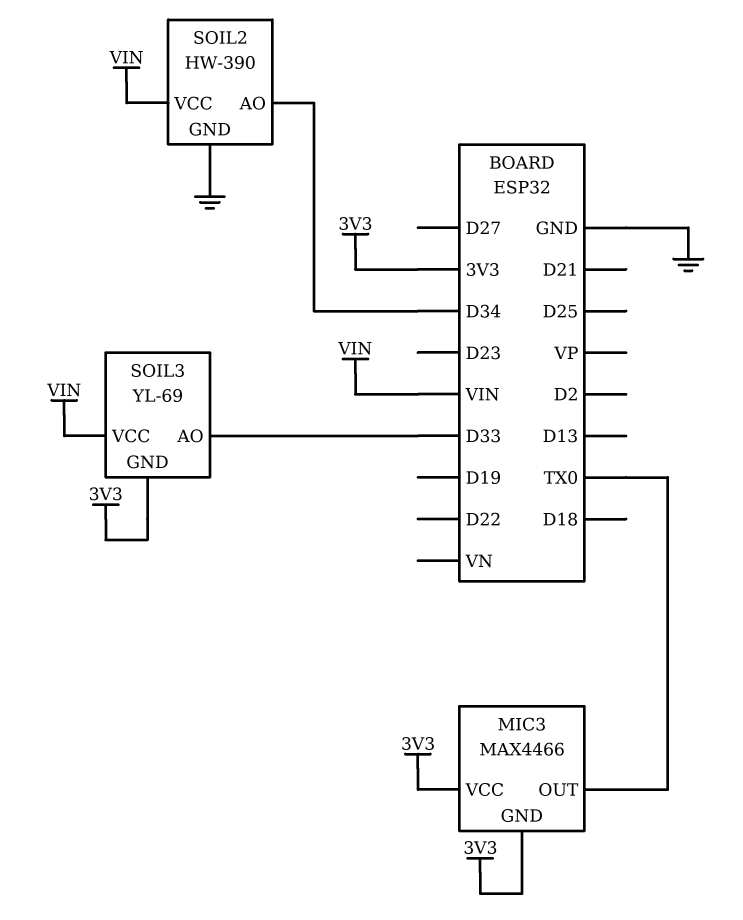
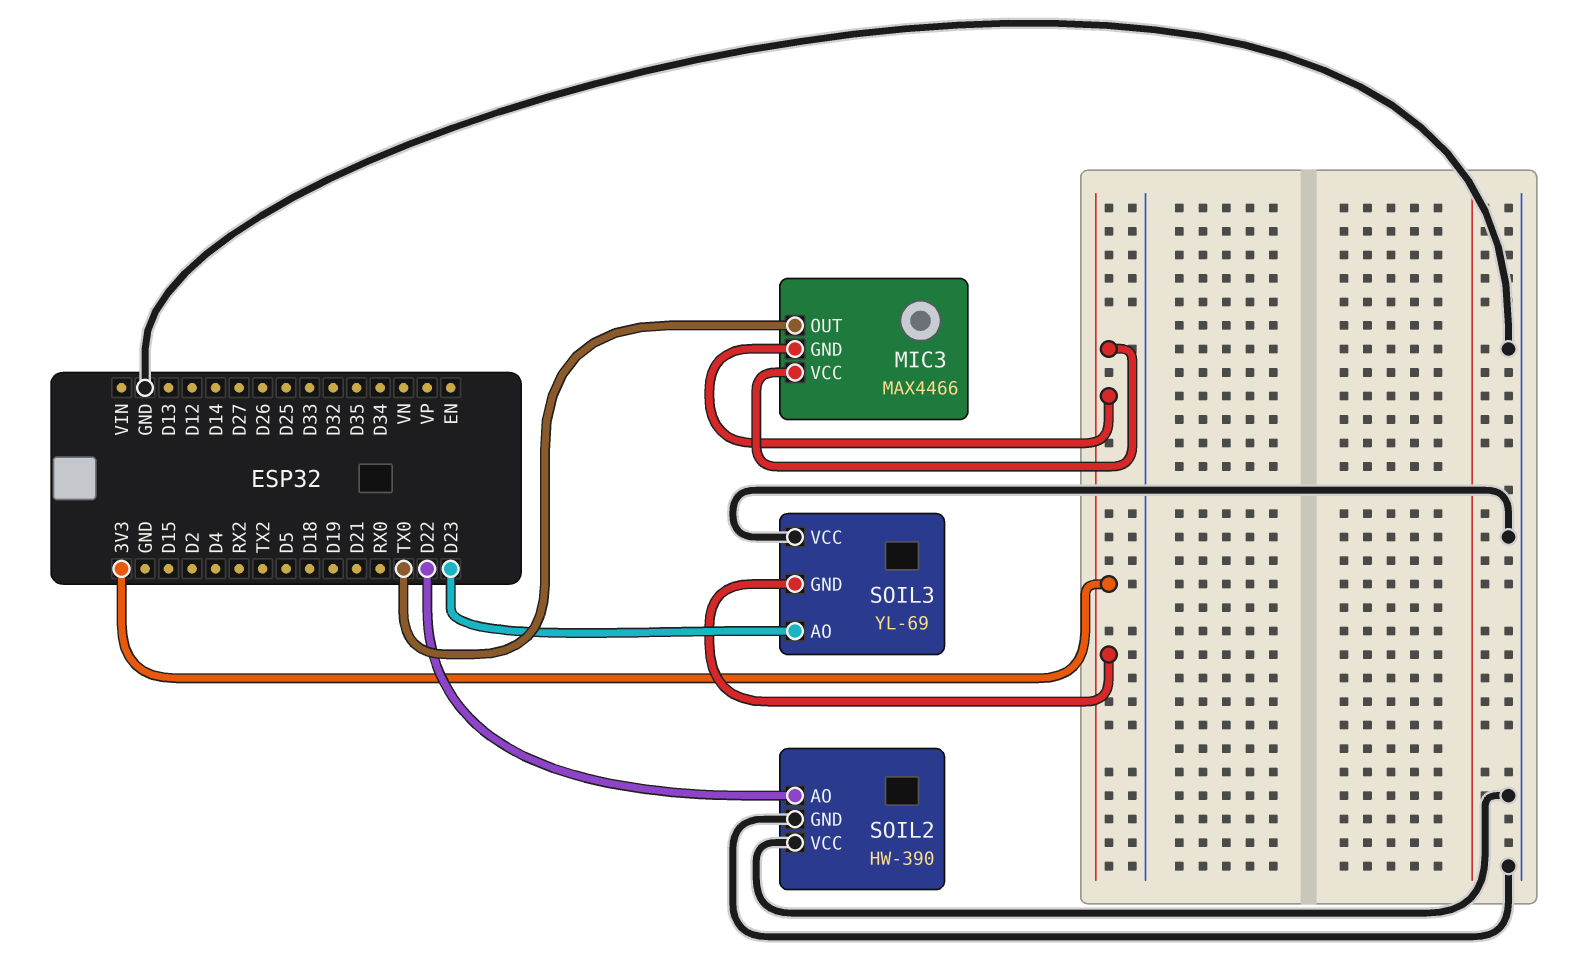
SOIL2 pin AO: D34 -> D22
SOIL2 pin VCC: VIN -> GND
SOIL3 pin AO: D33 -> D23
SOIL3 pin VCC: VIN -> GND

